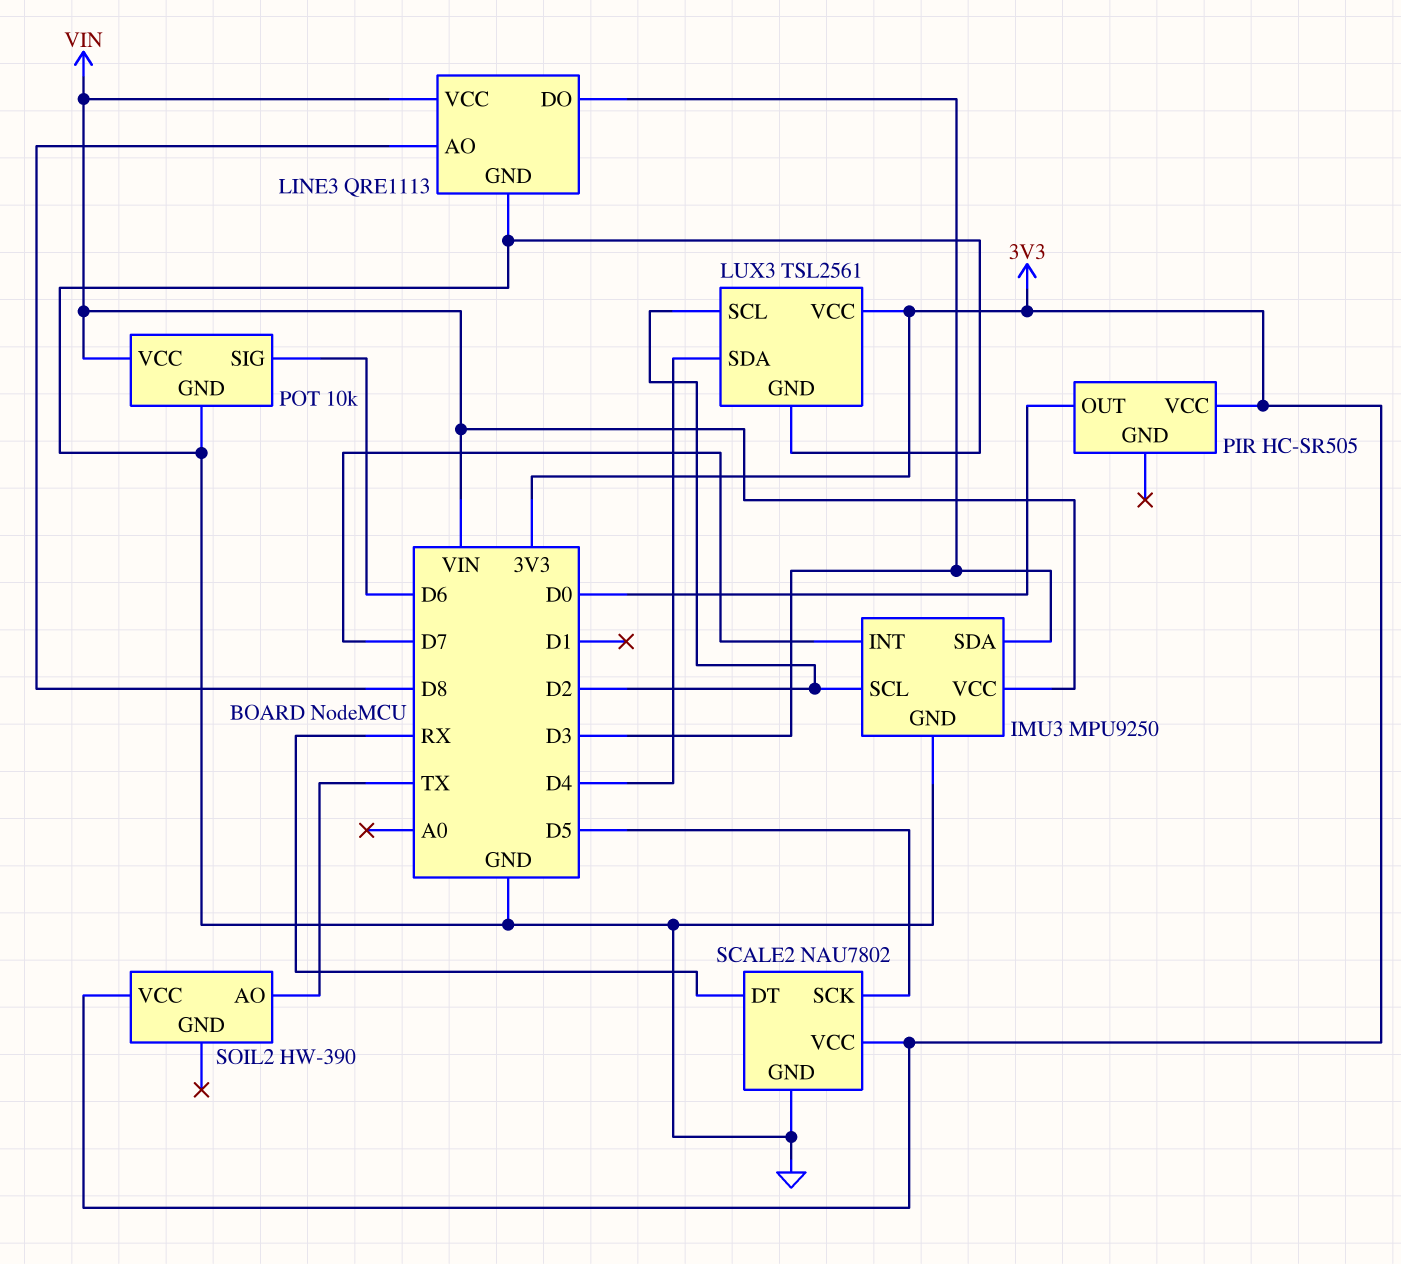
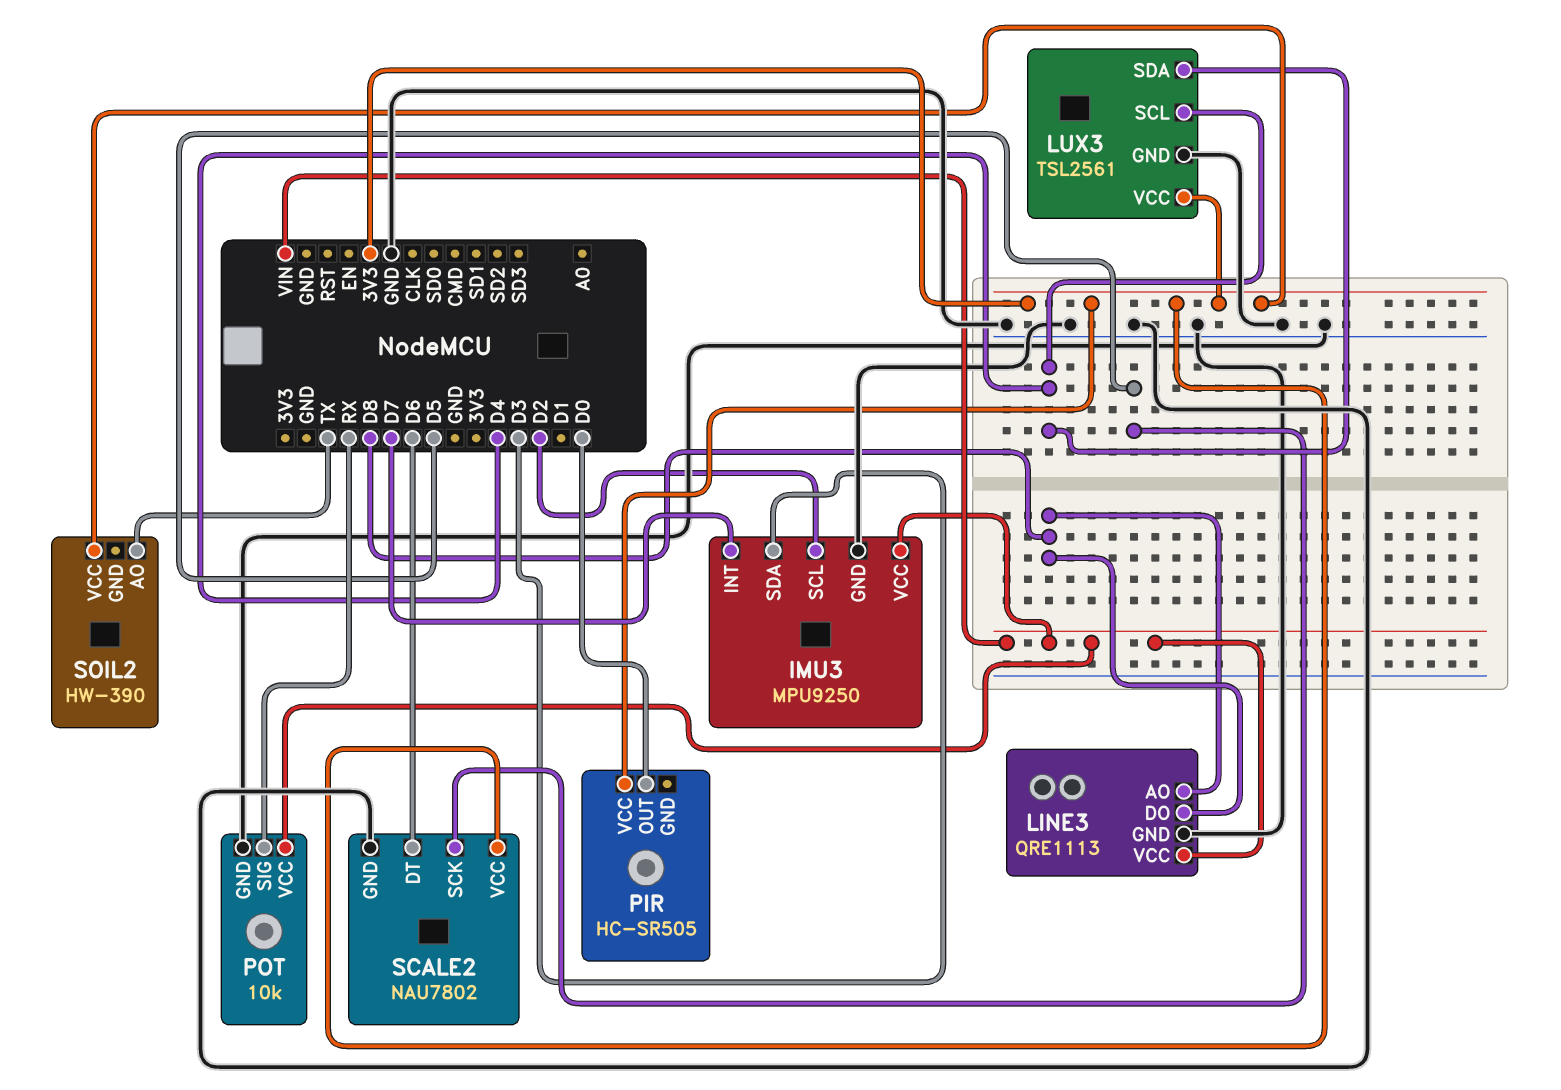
LINE3 pin DO: D3 -> D8
LUX3 pin SCL: D2 -> D4
POT pin SIG: D6 -> RX
SCALE2 pin DT: RX -> D6

